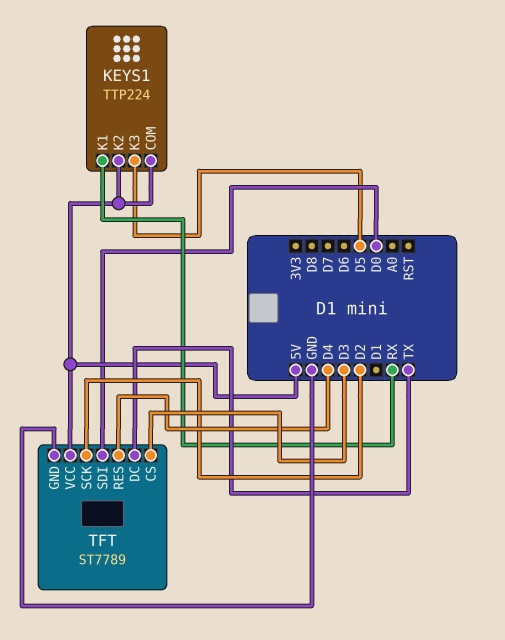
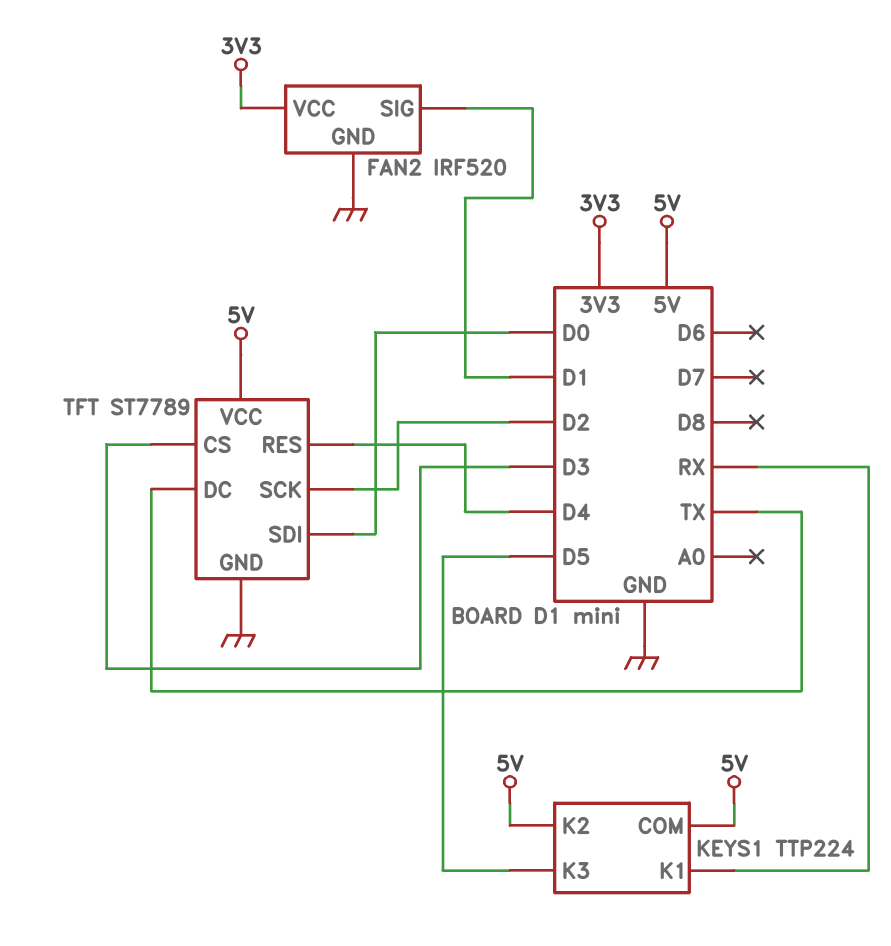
FAN2: none -> IRF520
FAN2 pin GND: none -> GND
FAN2 pin SIG: none -> D1
FAN2 pin VCC: none -> 3V3

